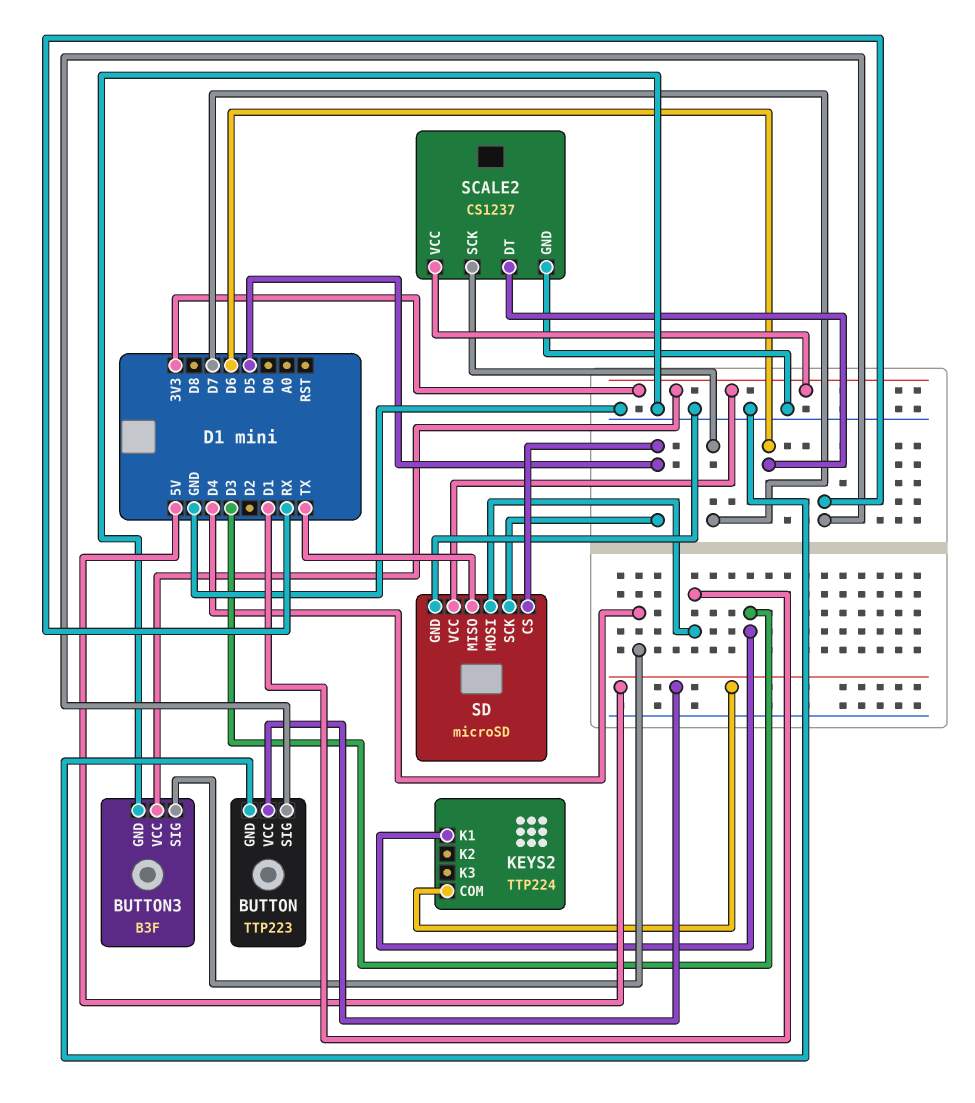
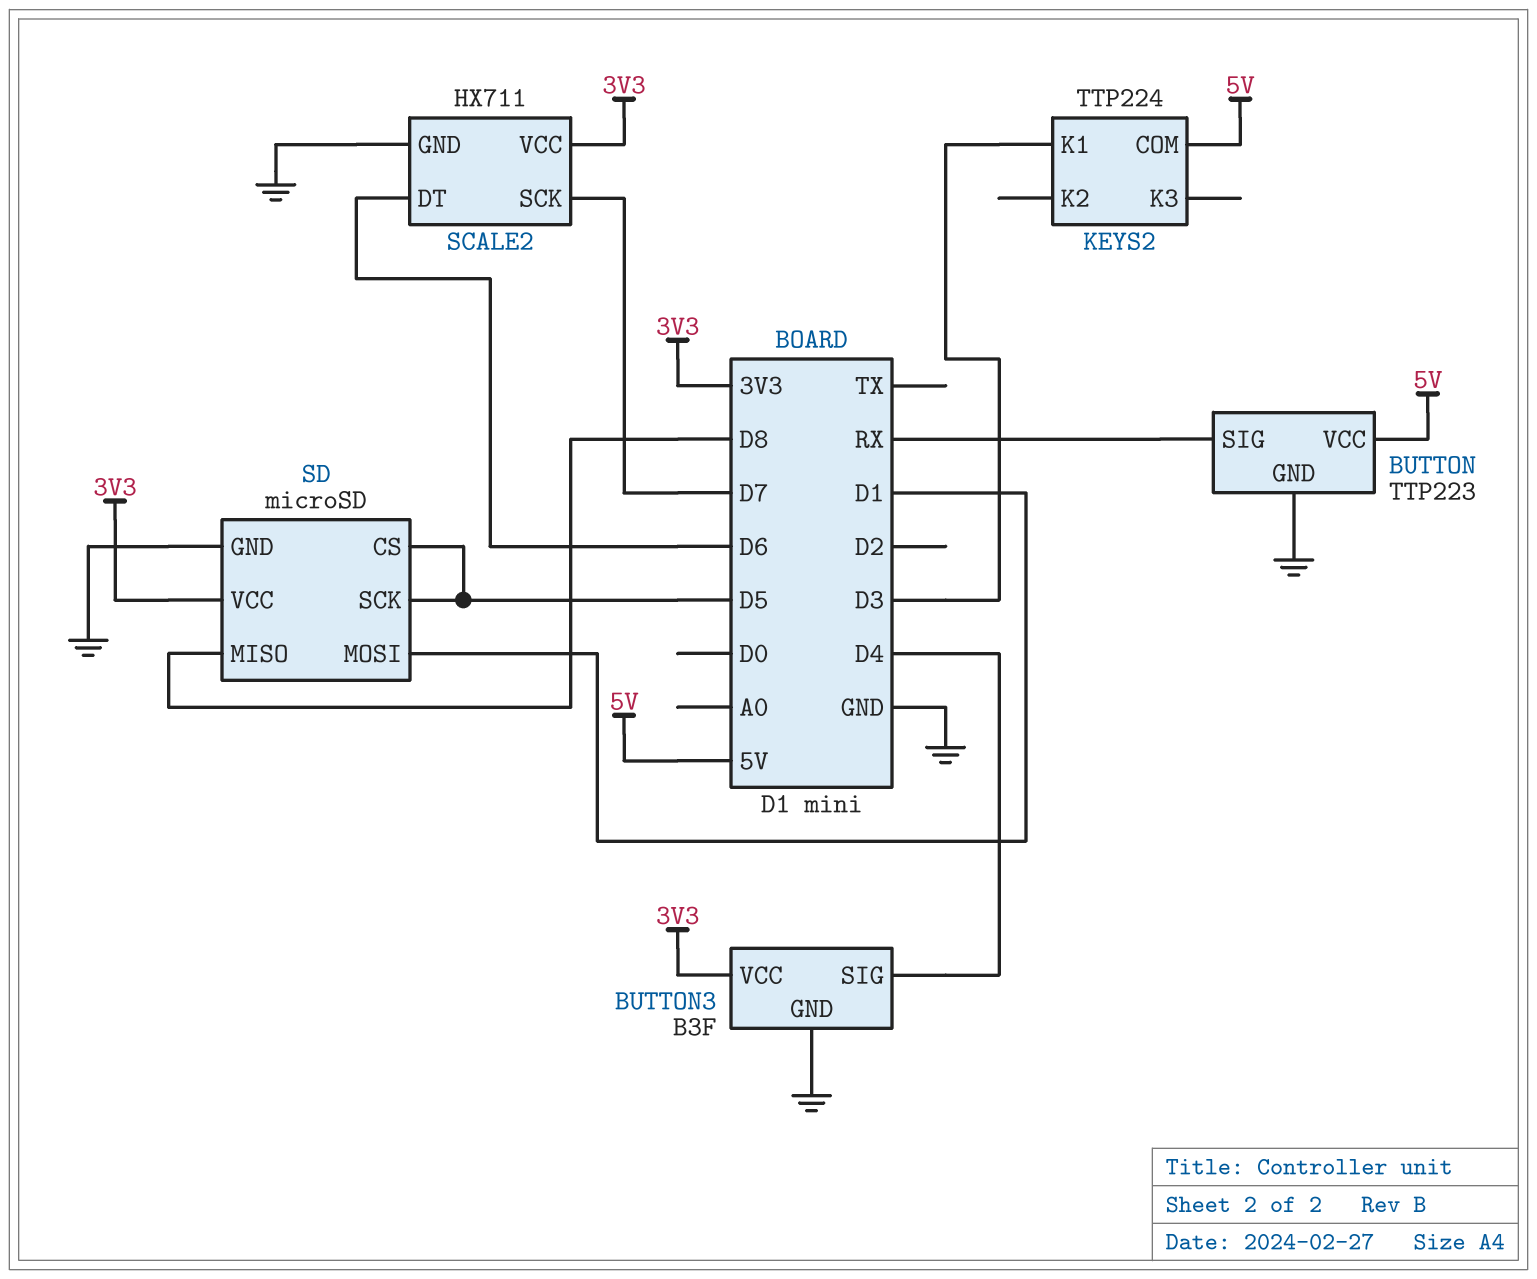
SCALE2: CS1237 -> HX711
SD pin MISO: TX -> D8

